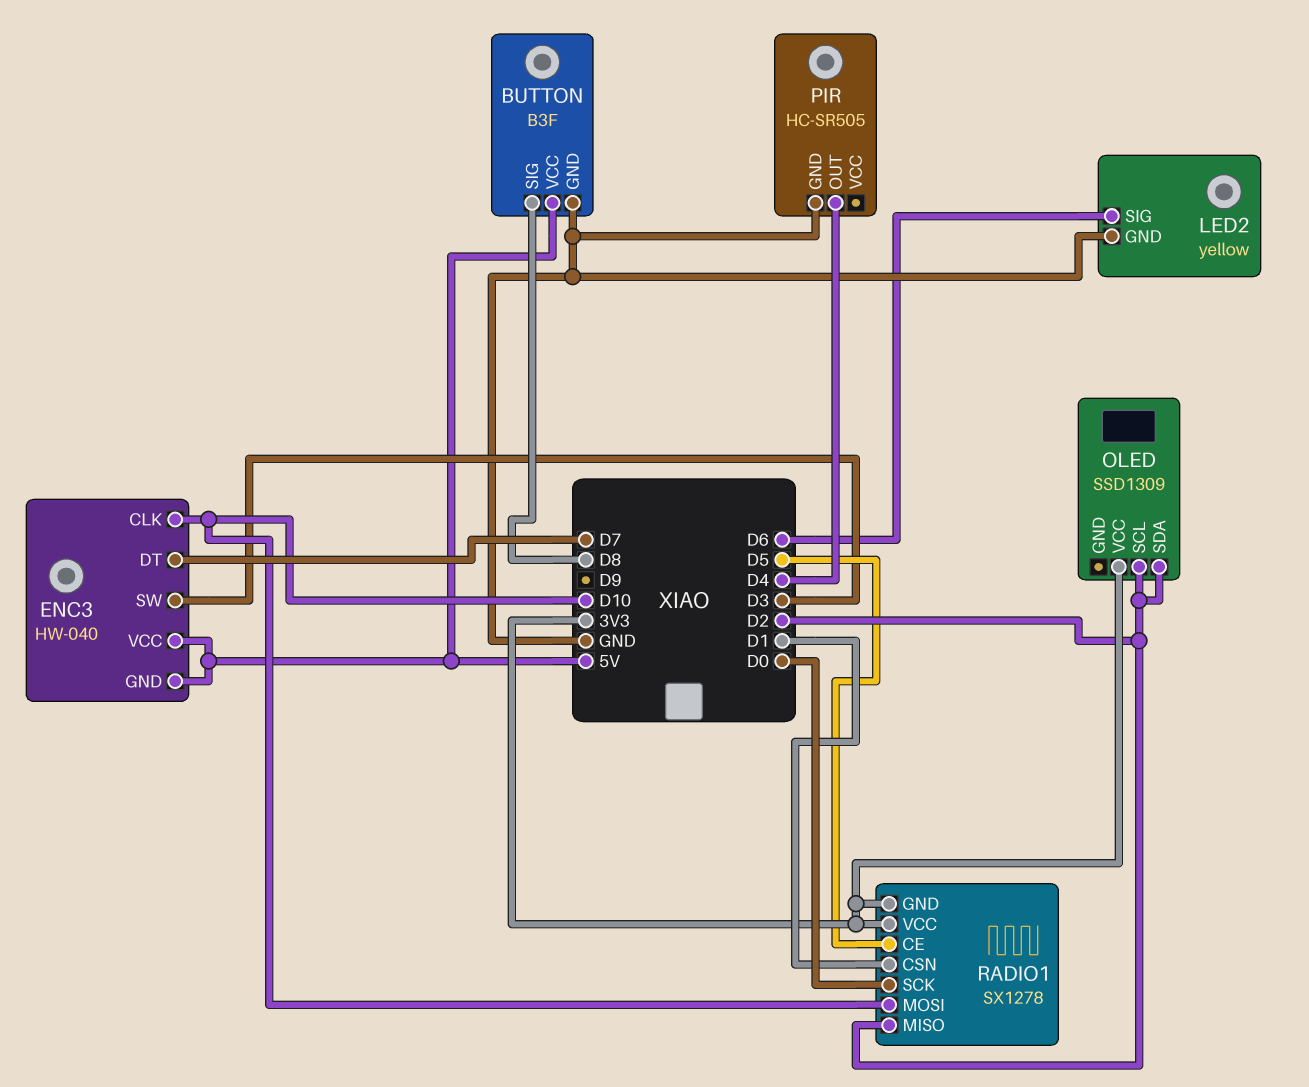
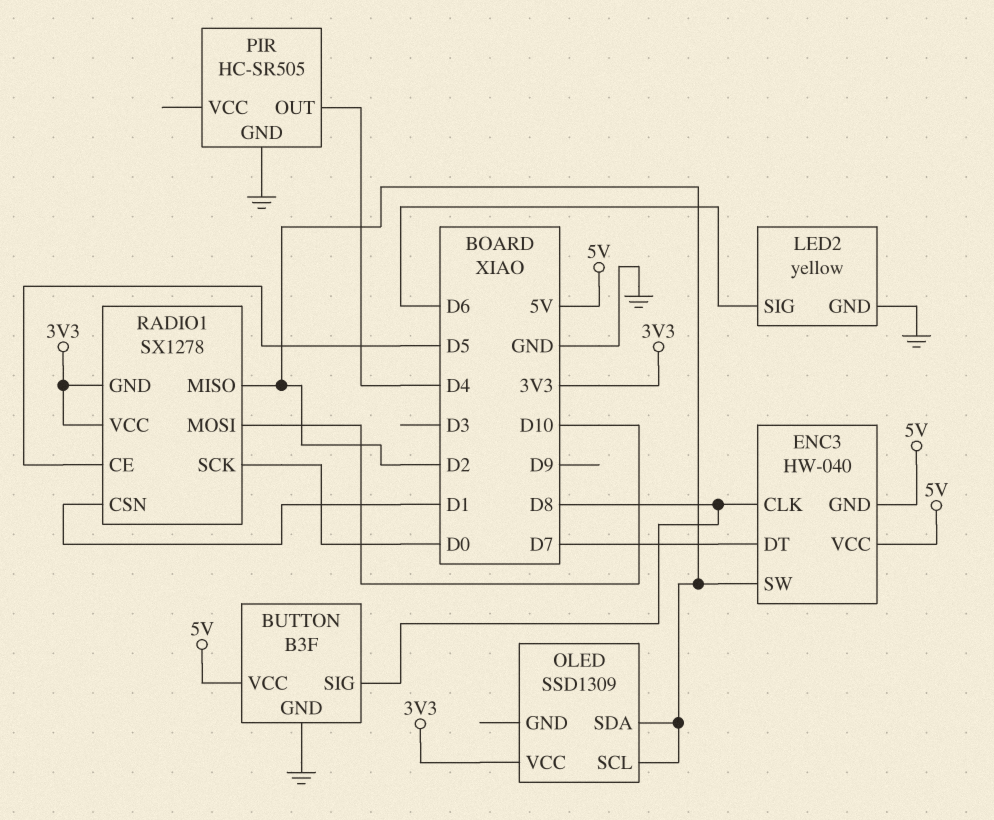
ENC3 pin CLK: D10 -> D8
ENC3 pin SW: D3 -> D2

